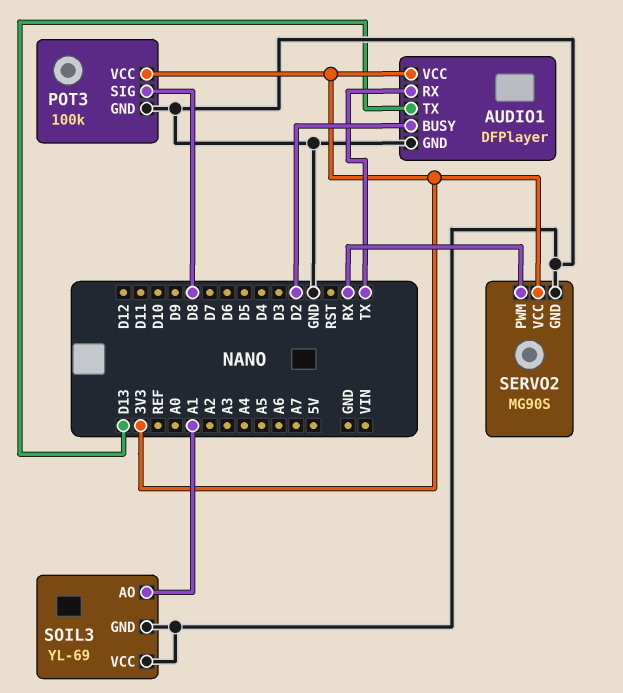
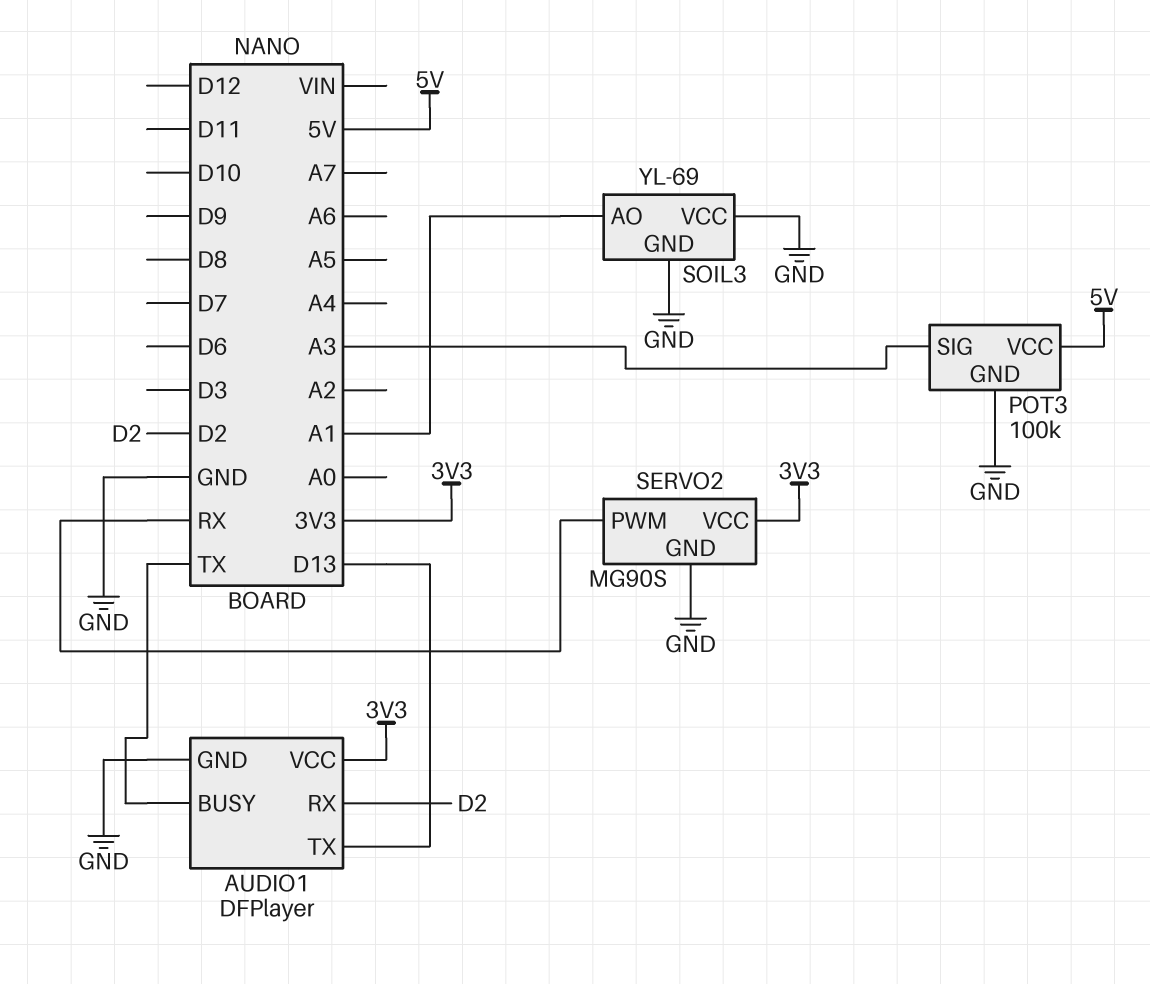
AUDIO1 pin BUSY: D2 -> TX
AUDIO1 pin RX: TX -> D2
POT3 pin SIG: D8 -> A3
POT3 pin VCC: 3V3 -> 5V

